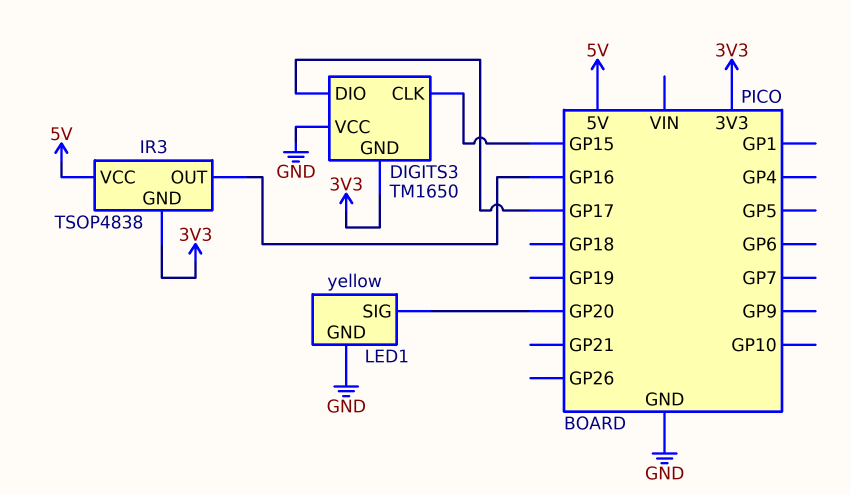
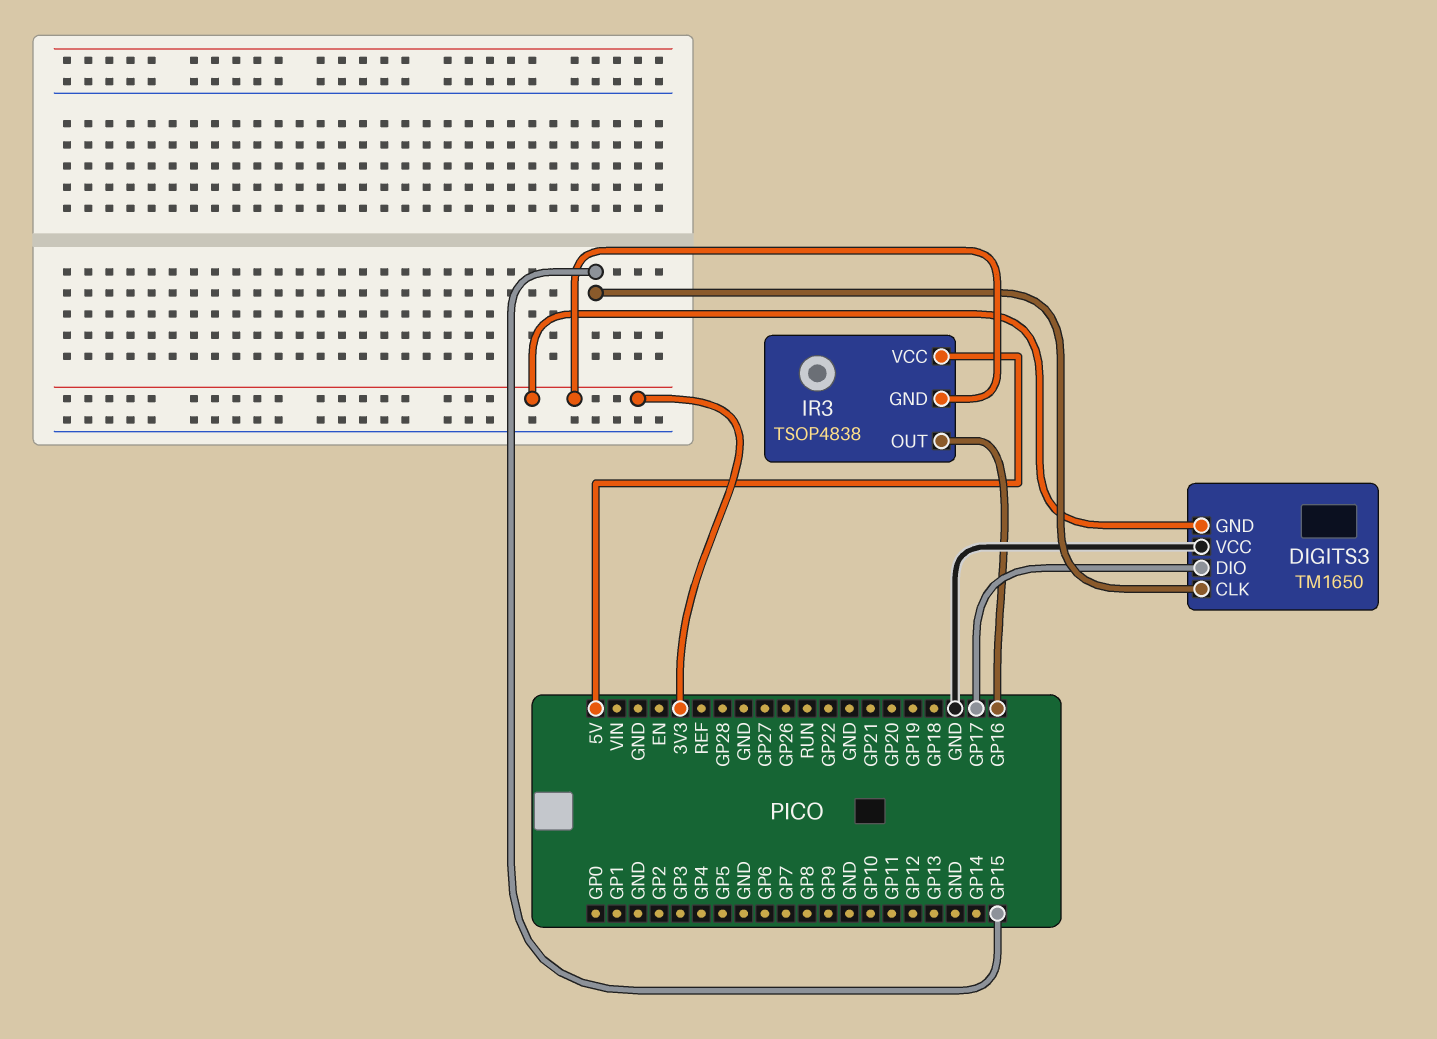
LED1: yellow -> none
LED1 pin GND: GND -> none
LED1 pin SIG: GP20 -> none

